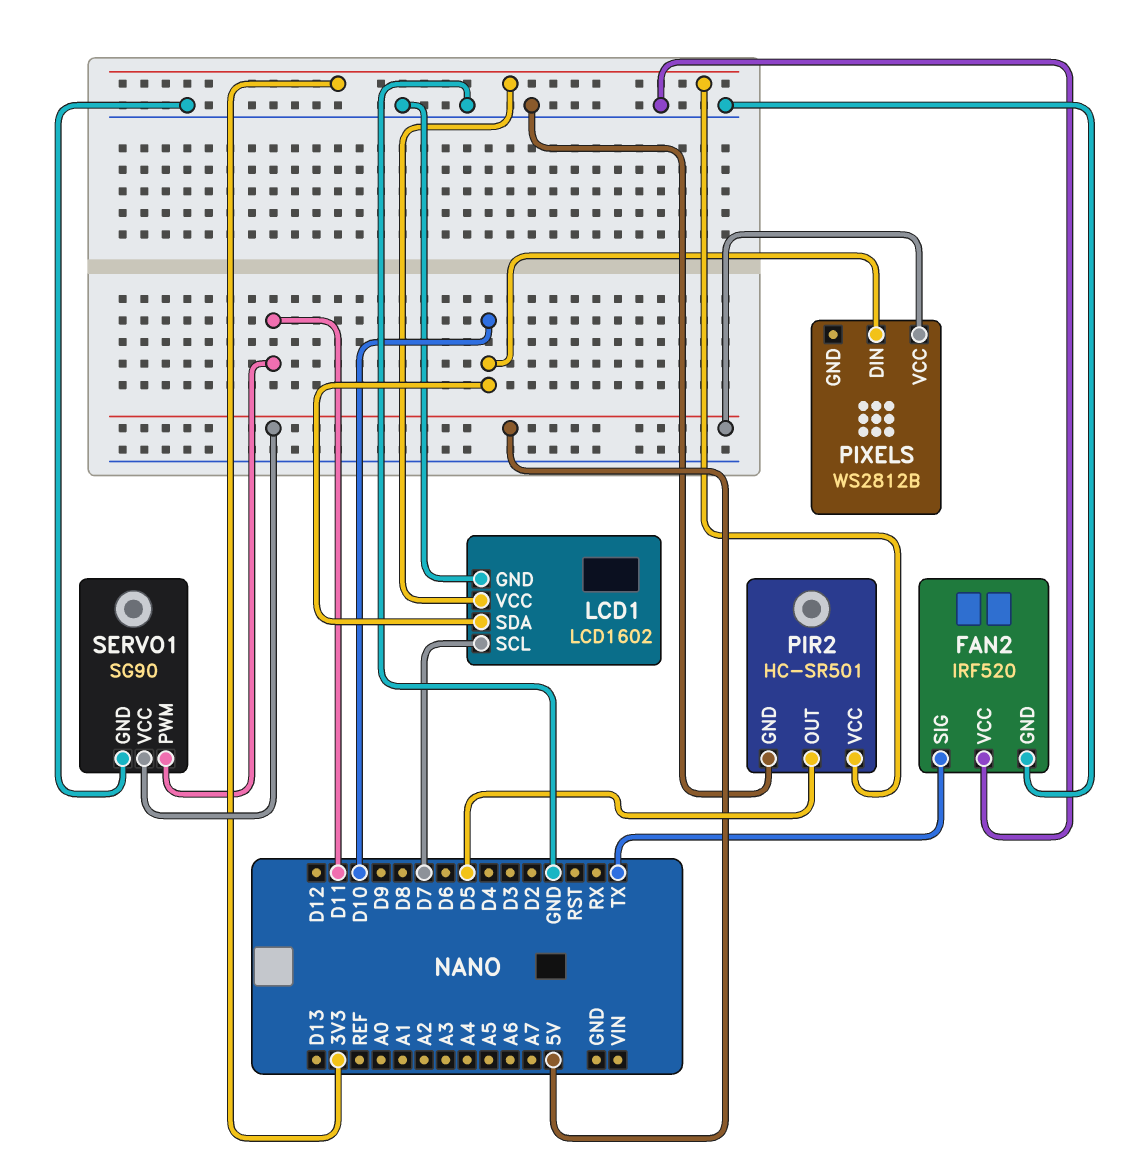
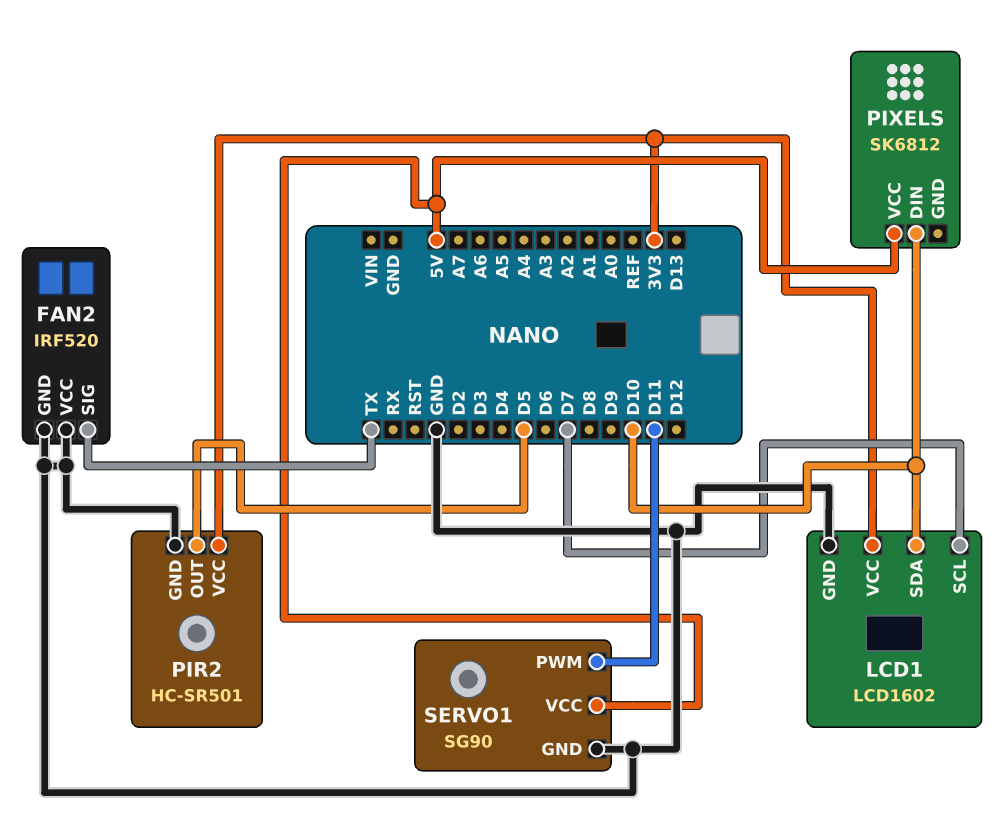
PIXELS: WS2812B -> SK6812

